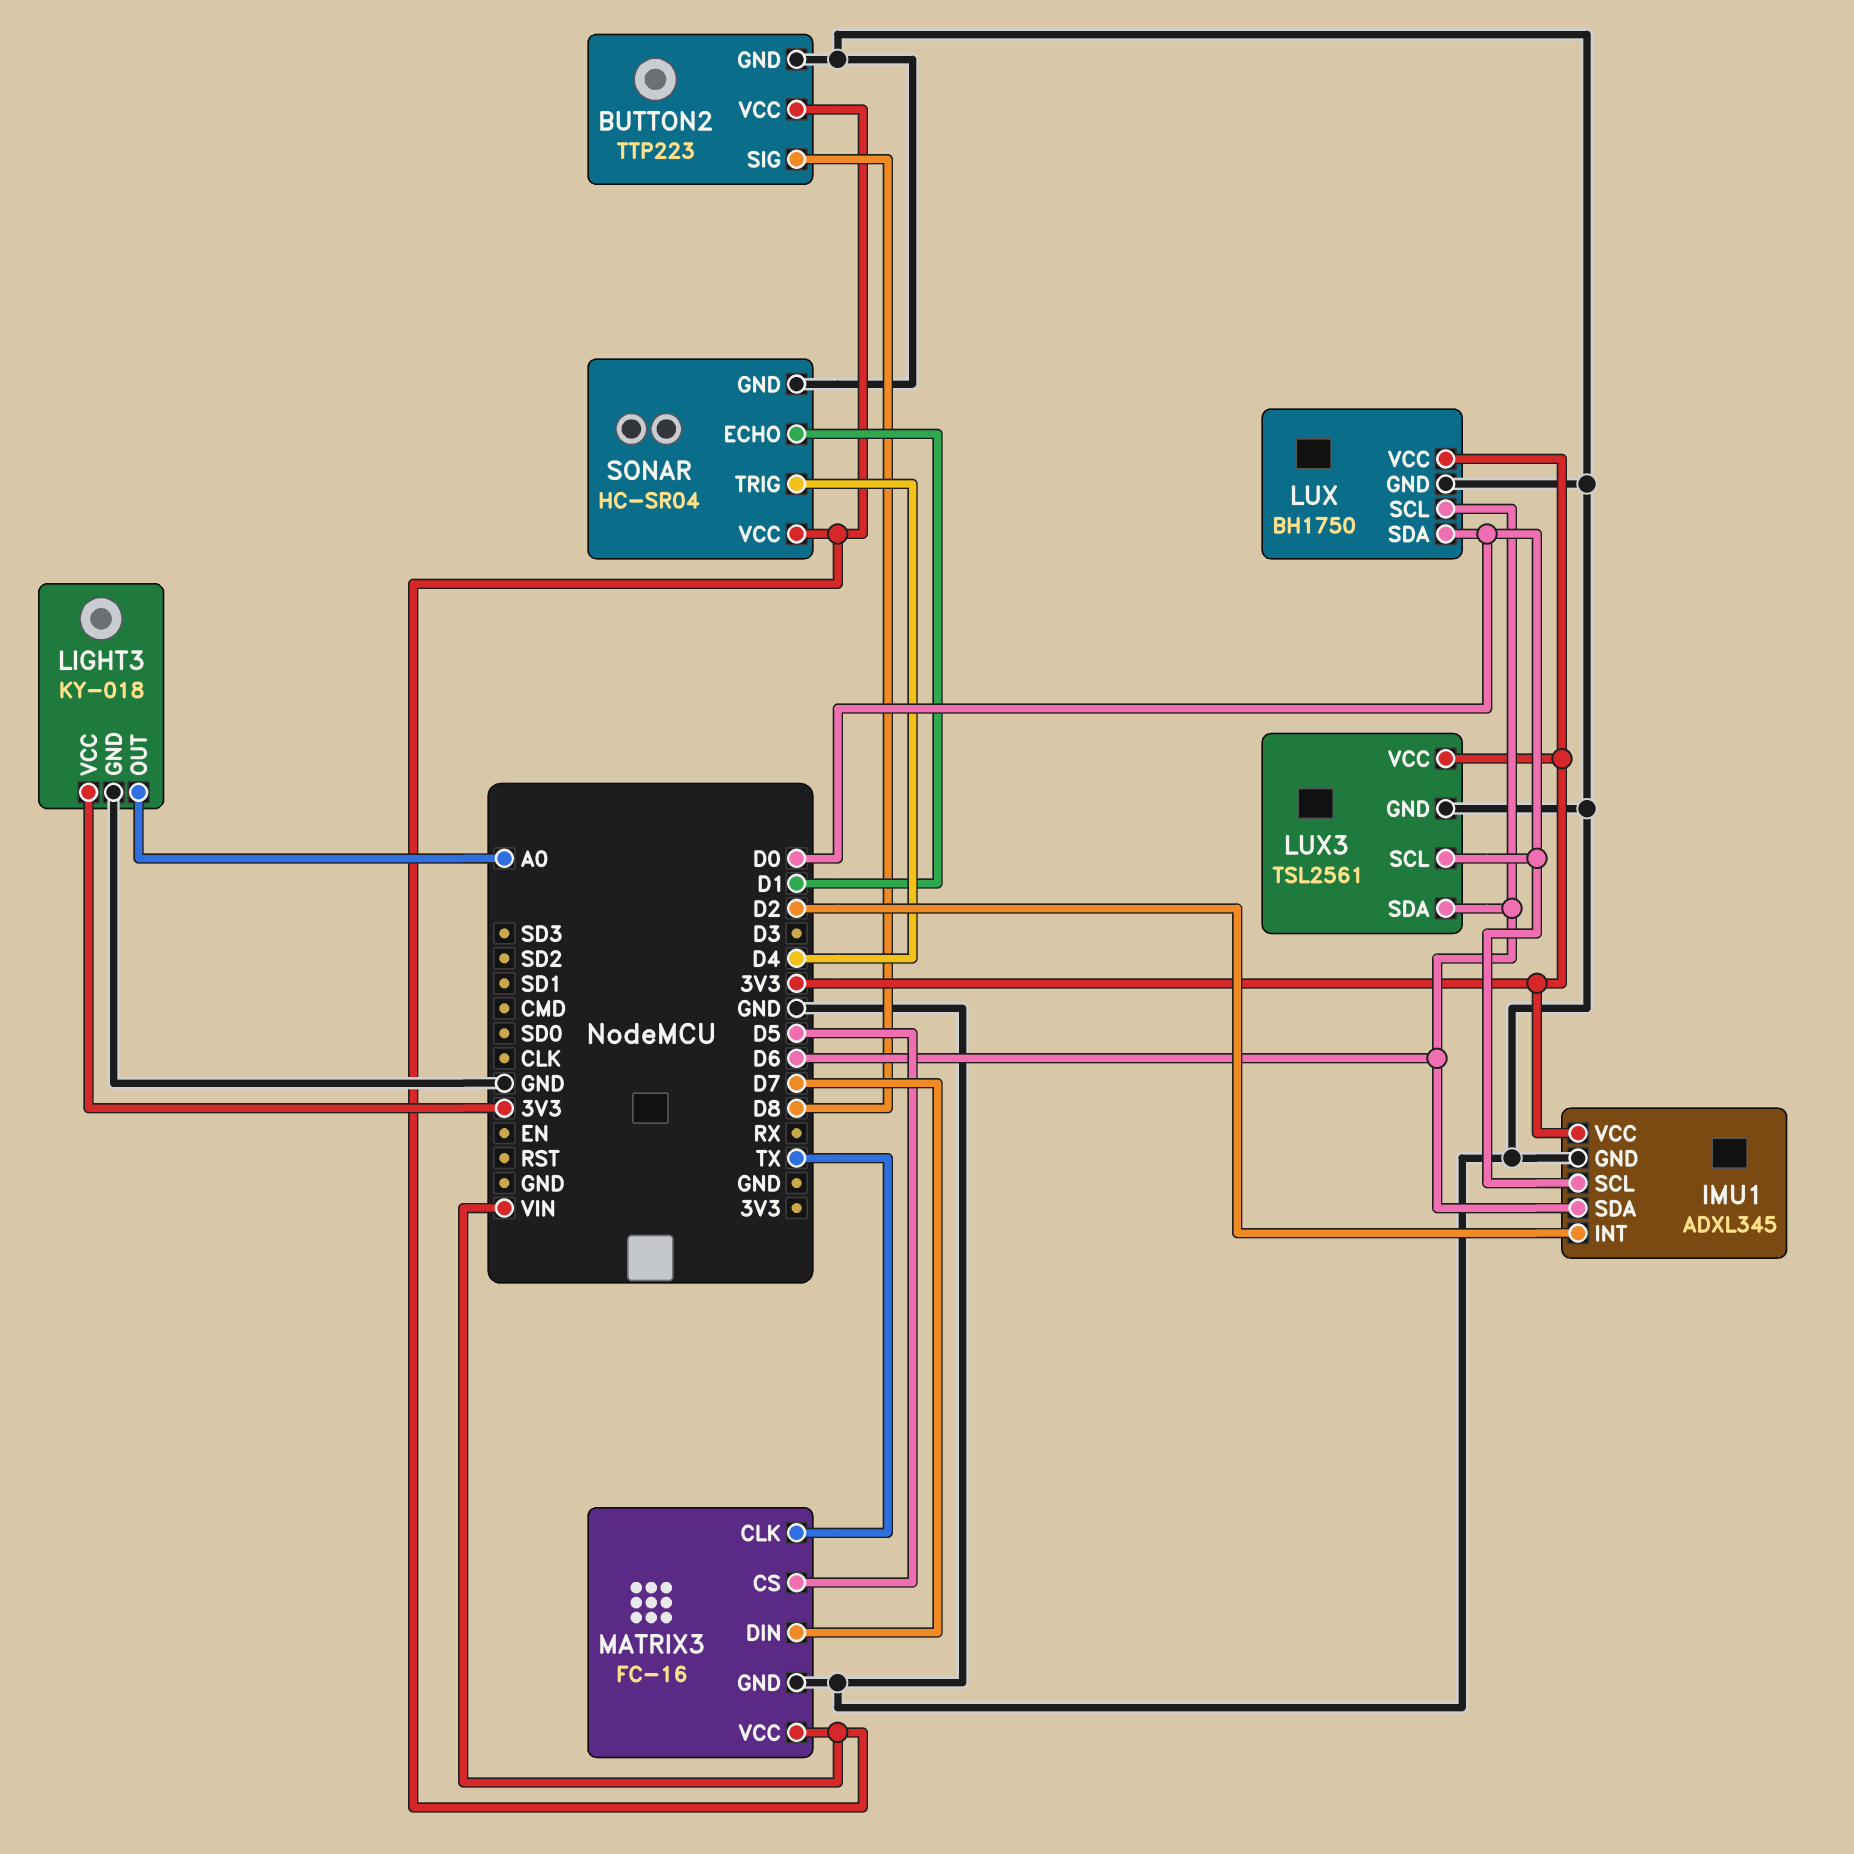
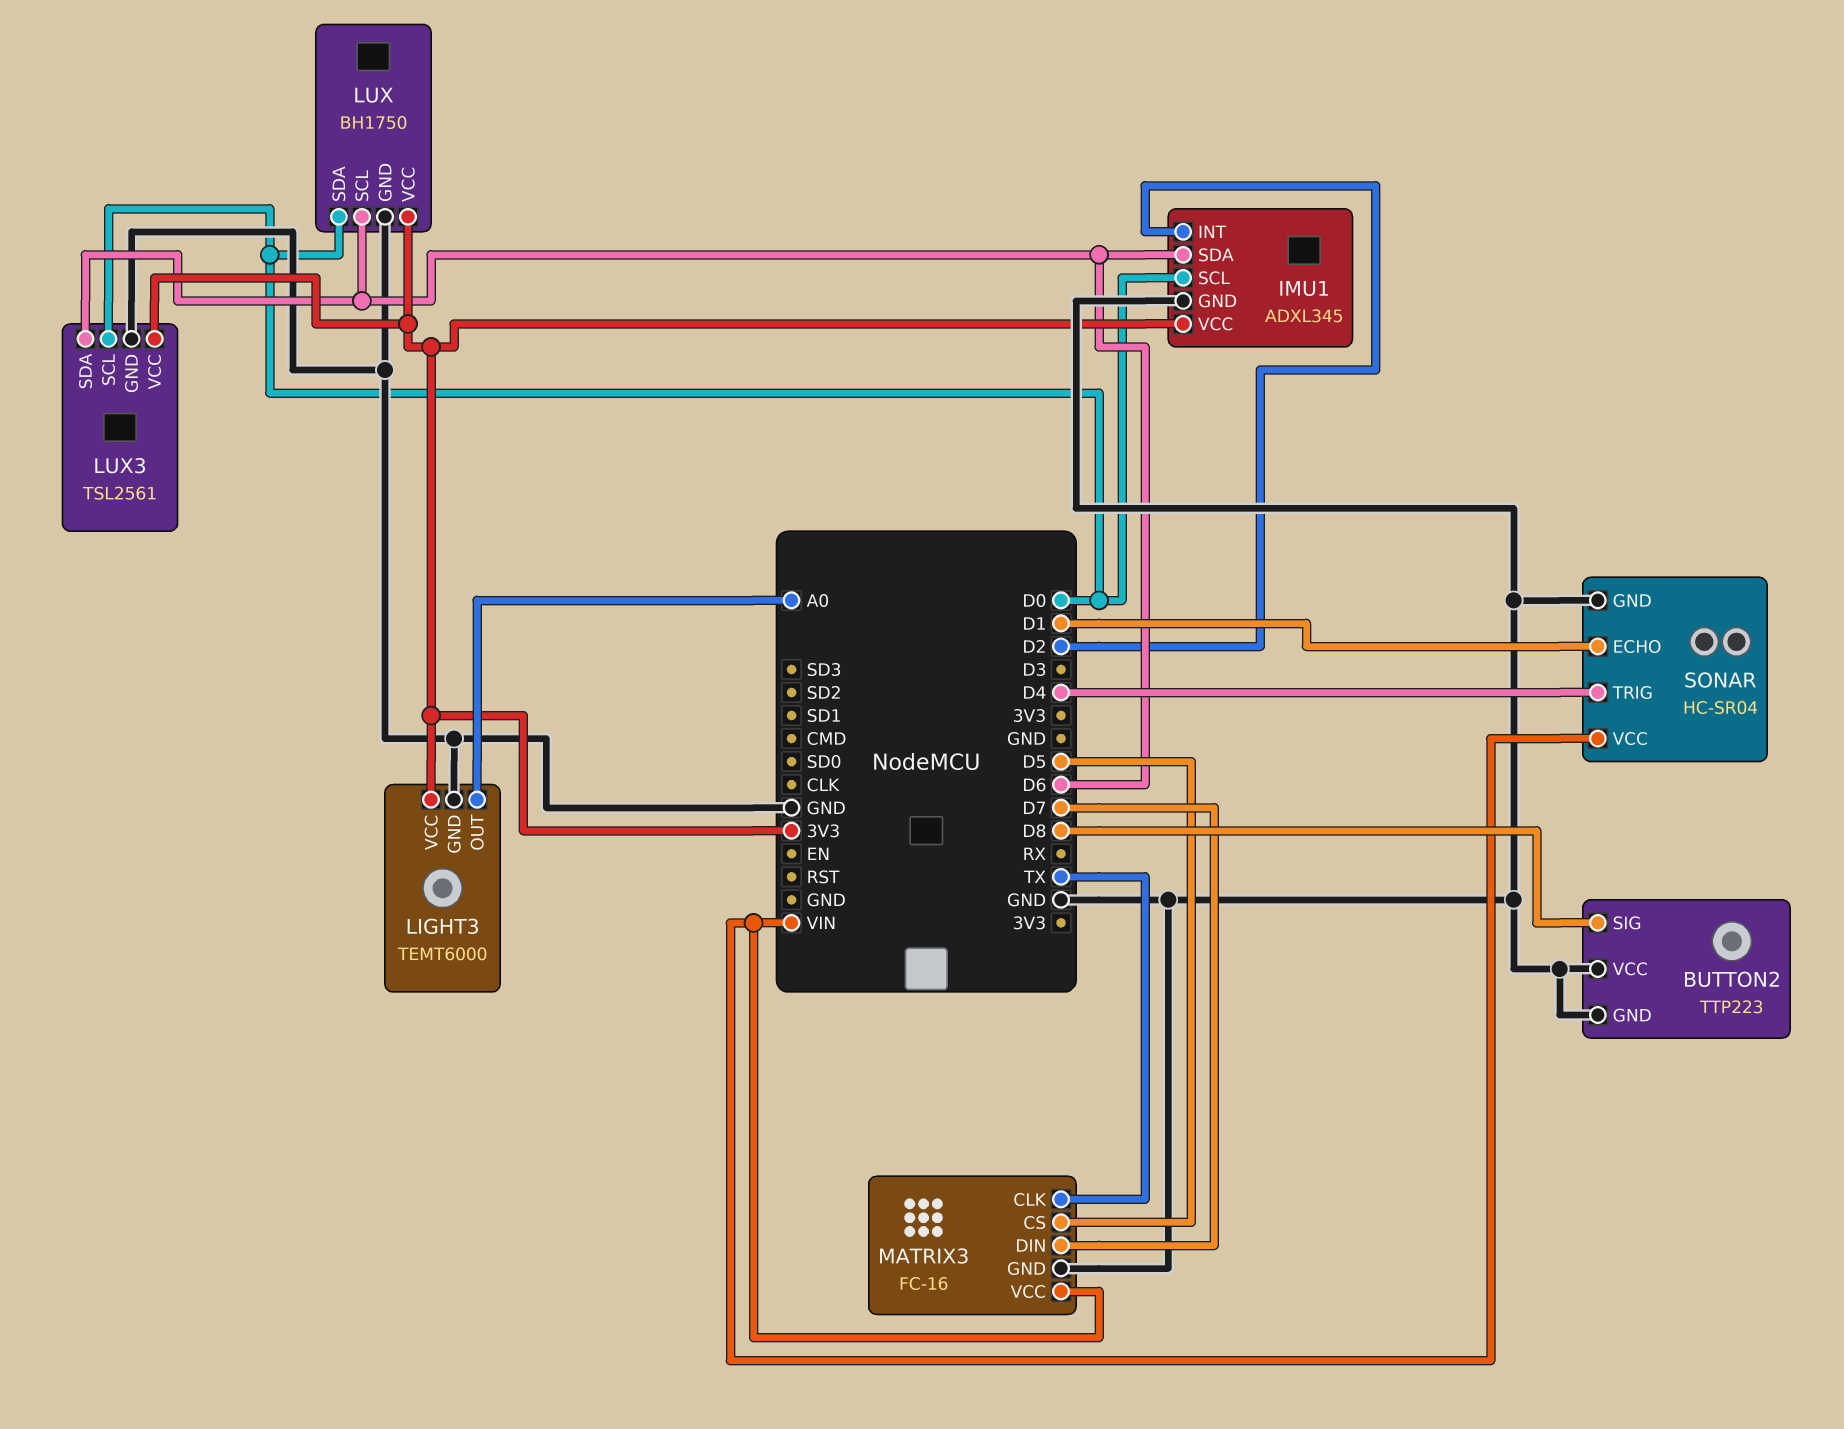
BUTTON2 pin VCC: VIN -> GND
LIGHT3: KY-018 -> TEMT6000

